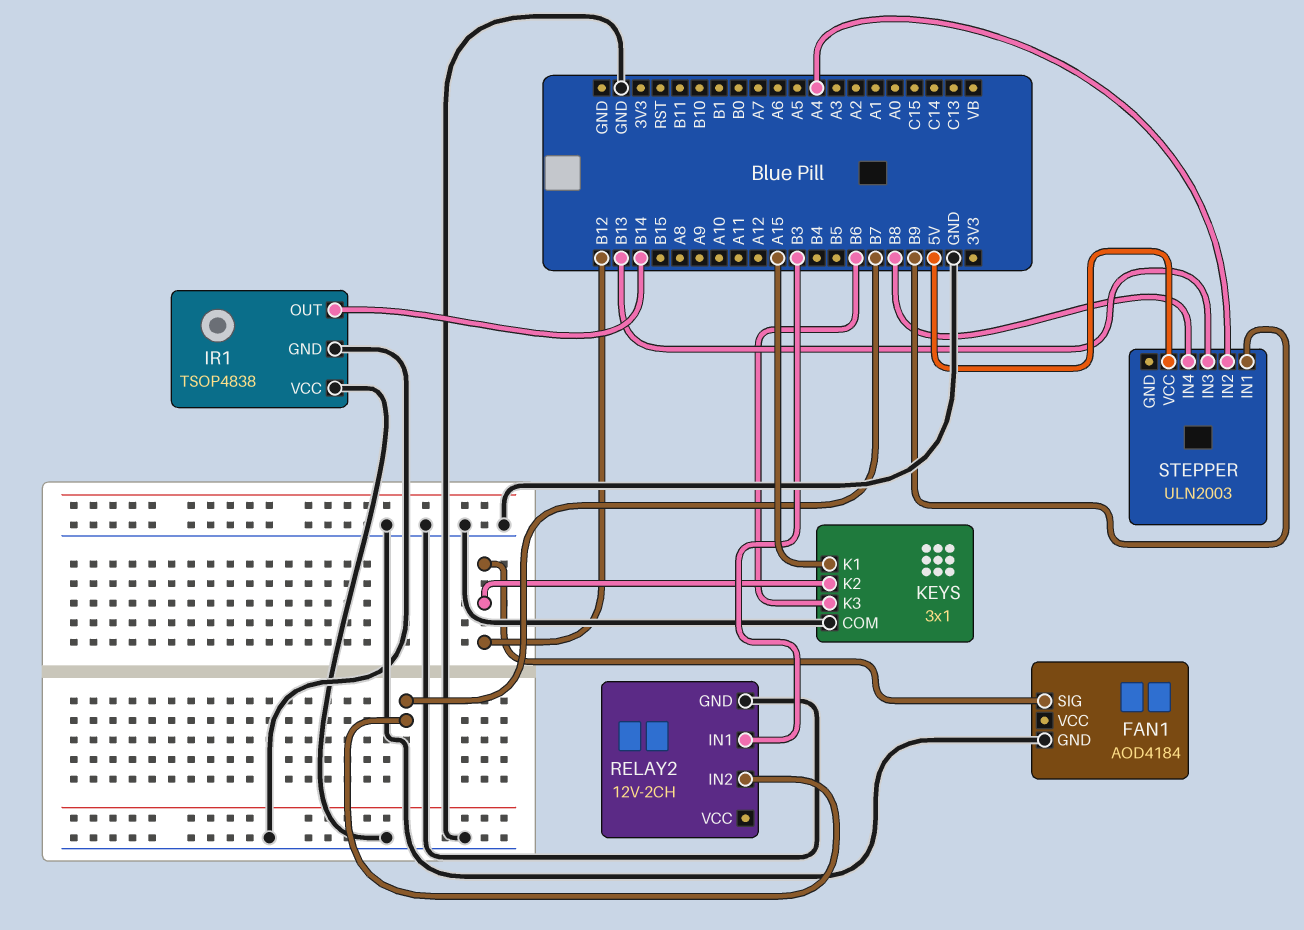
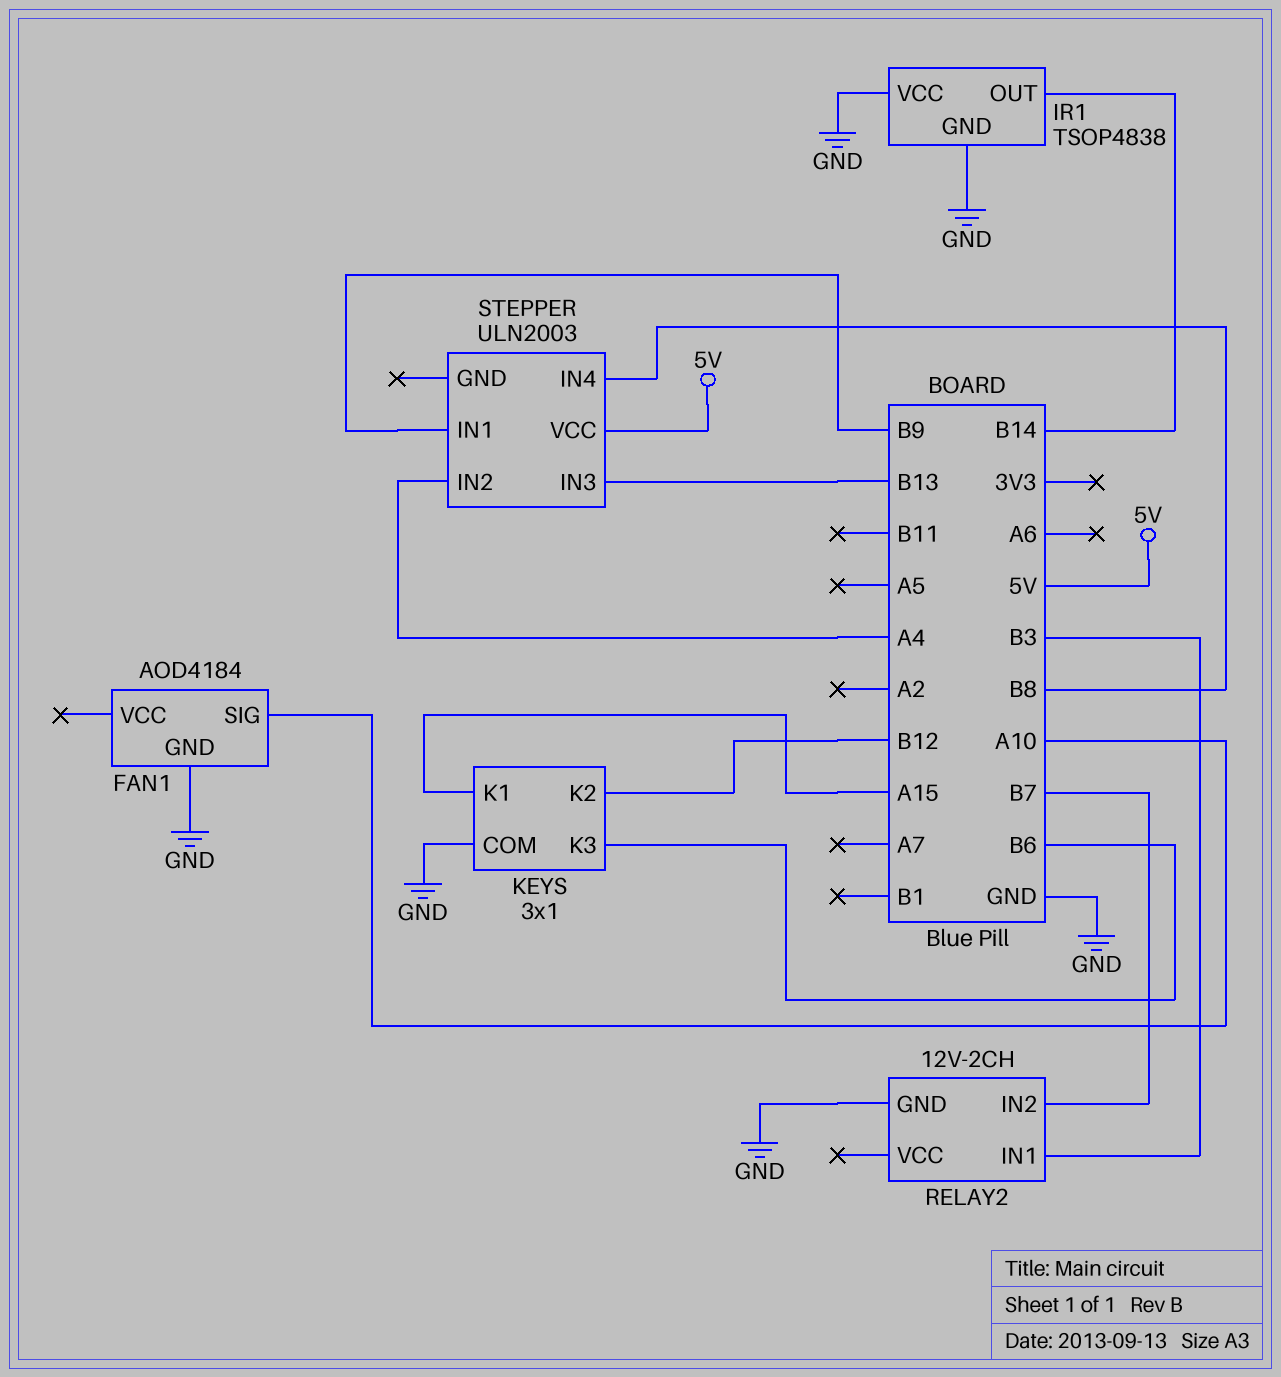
FAN1 pin SIG: B12 -> A10

